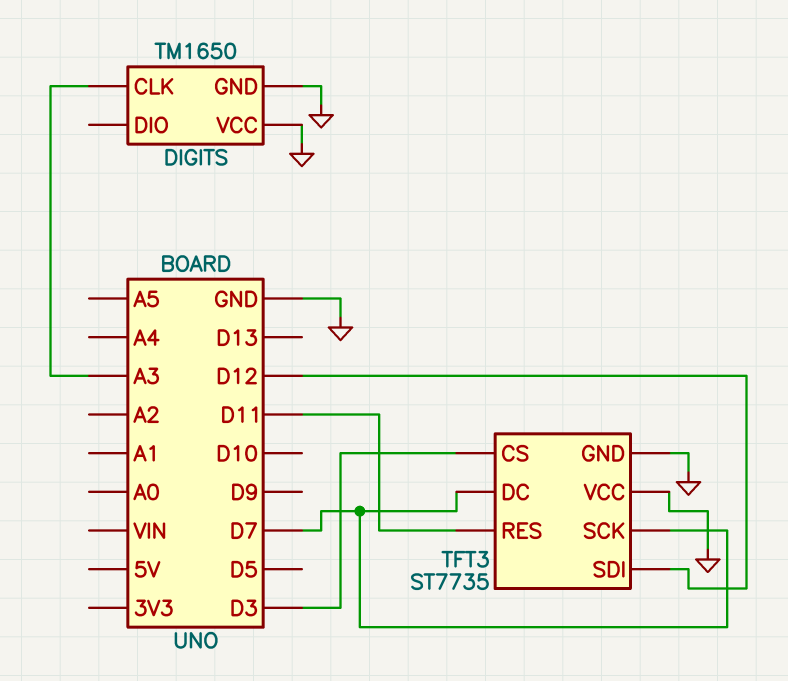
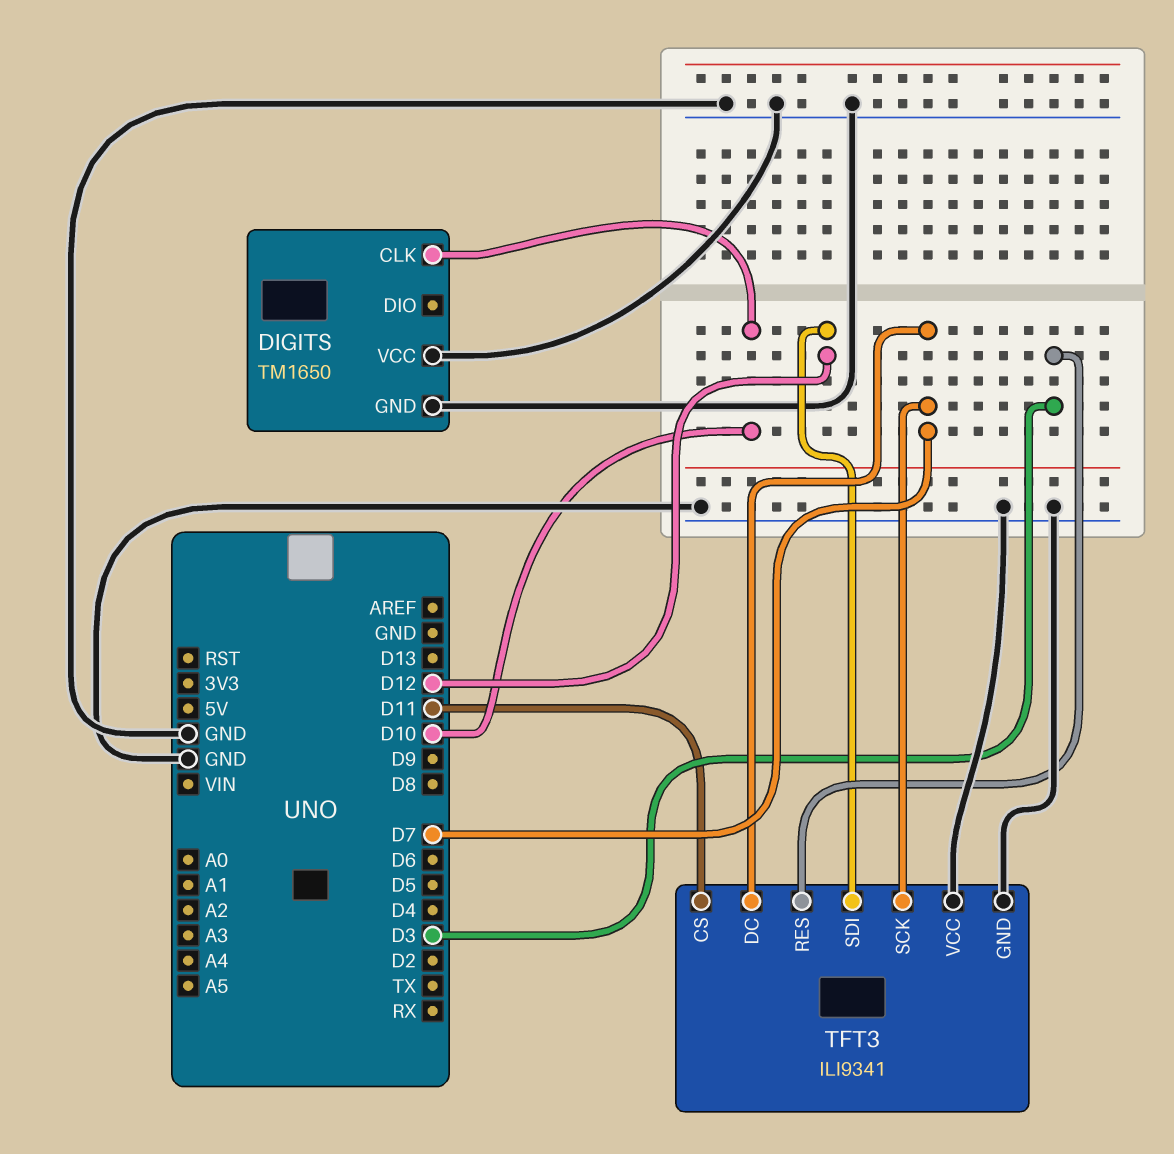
DIGITS pin CLK: A3 -> D10
TFT3: ST7735 -> ILI9341
TFT3 pin CS: D3 -> D11
TFT3 pin RES: D11 -> D3

